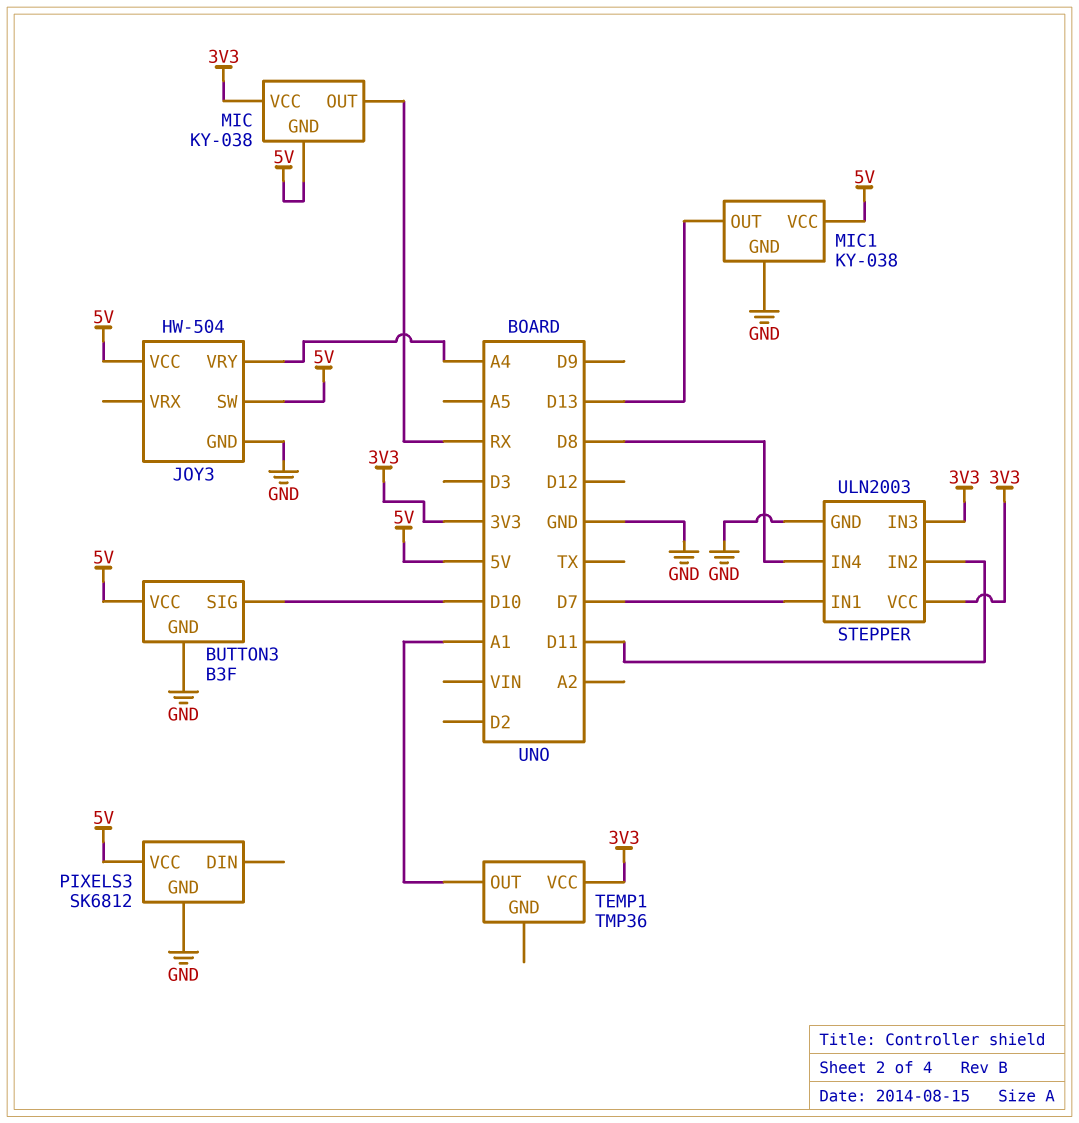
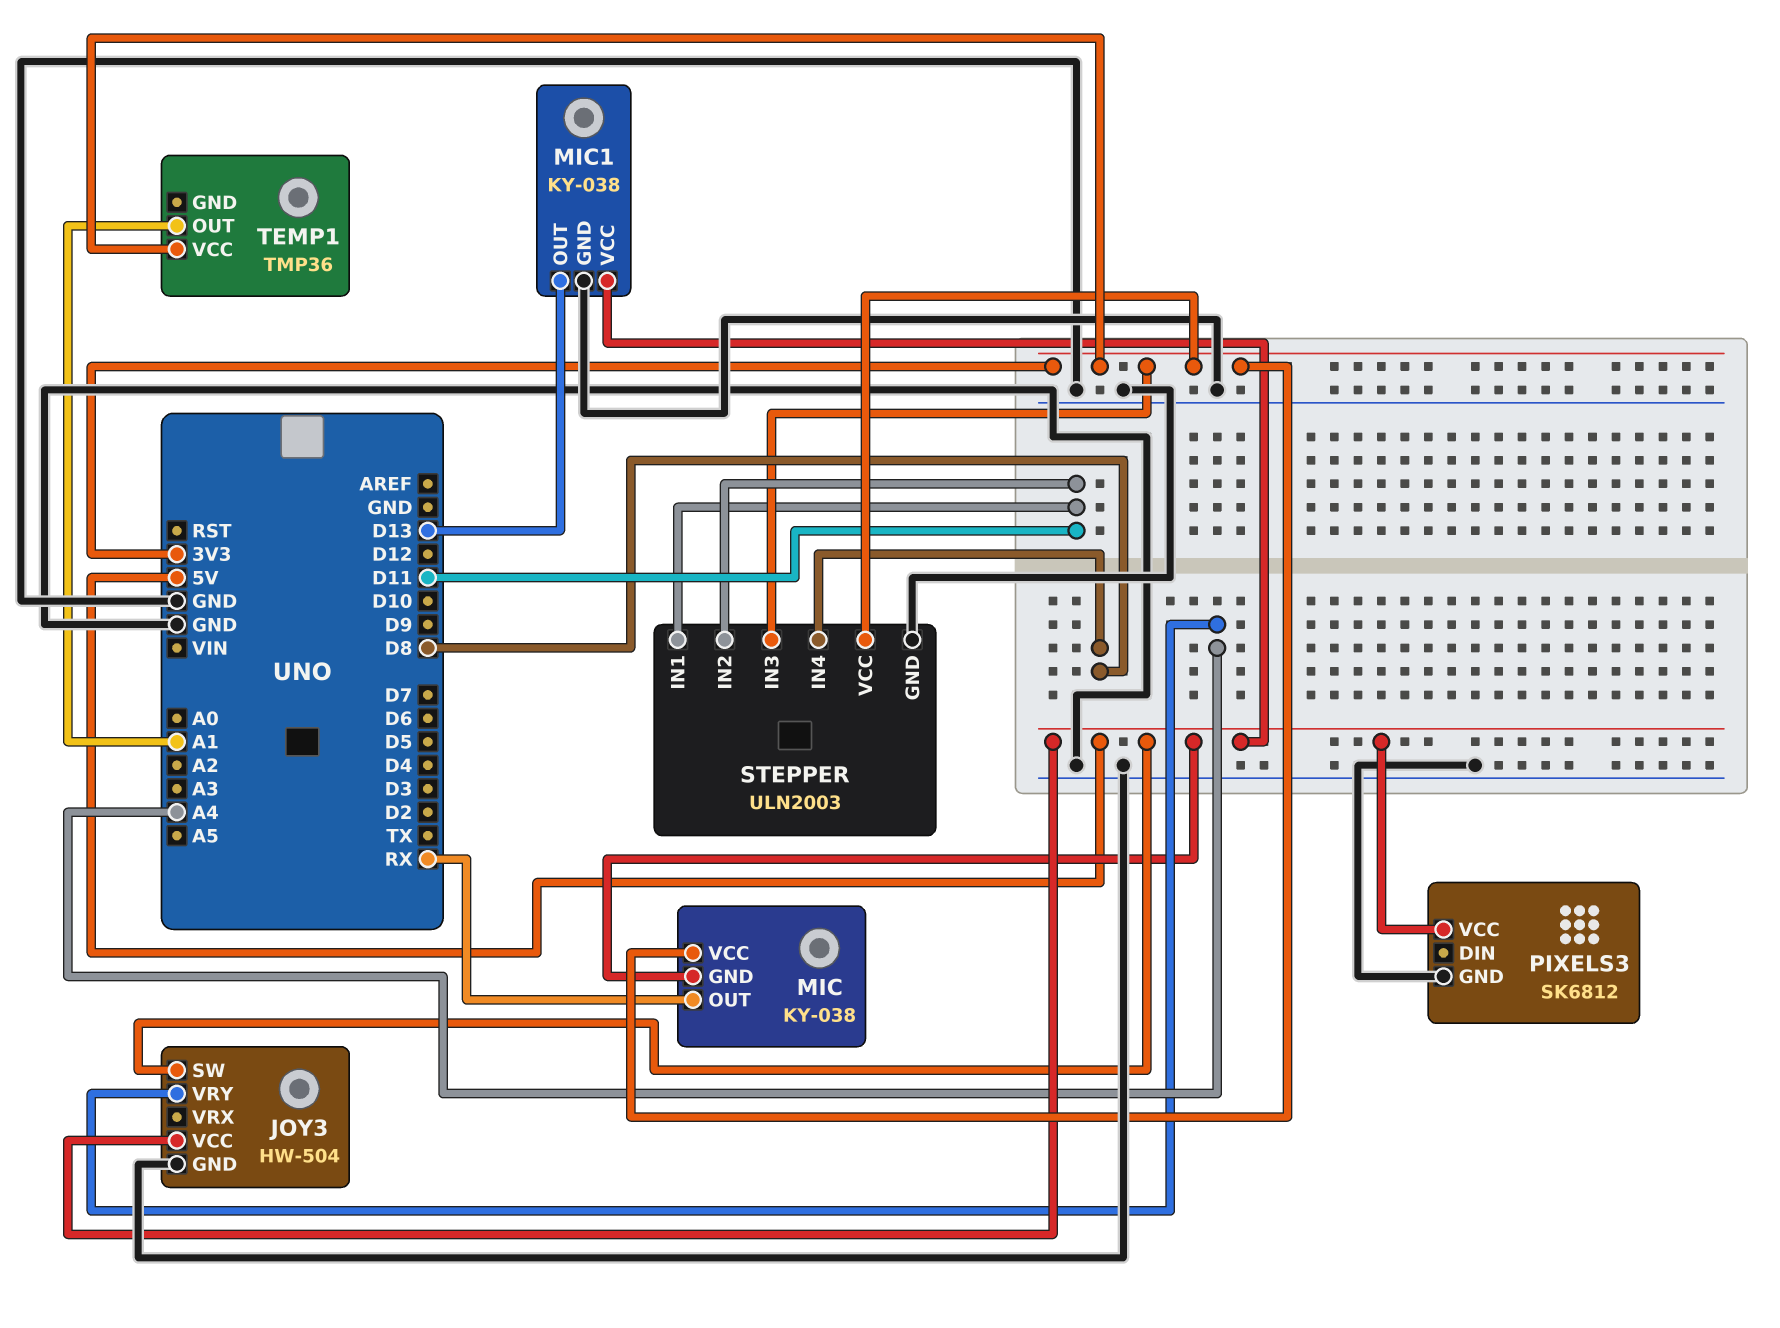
BUTTON3: B3F -> none
BUTTON3 pin GND: GND -> none
BUTTON3 pin SIG: D10 -> none
BUTTON3 pin VCC: 5V -> none
STEPPER pin IN1: D7 -> D11

